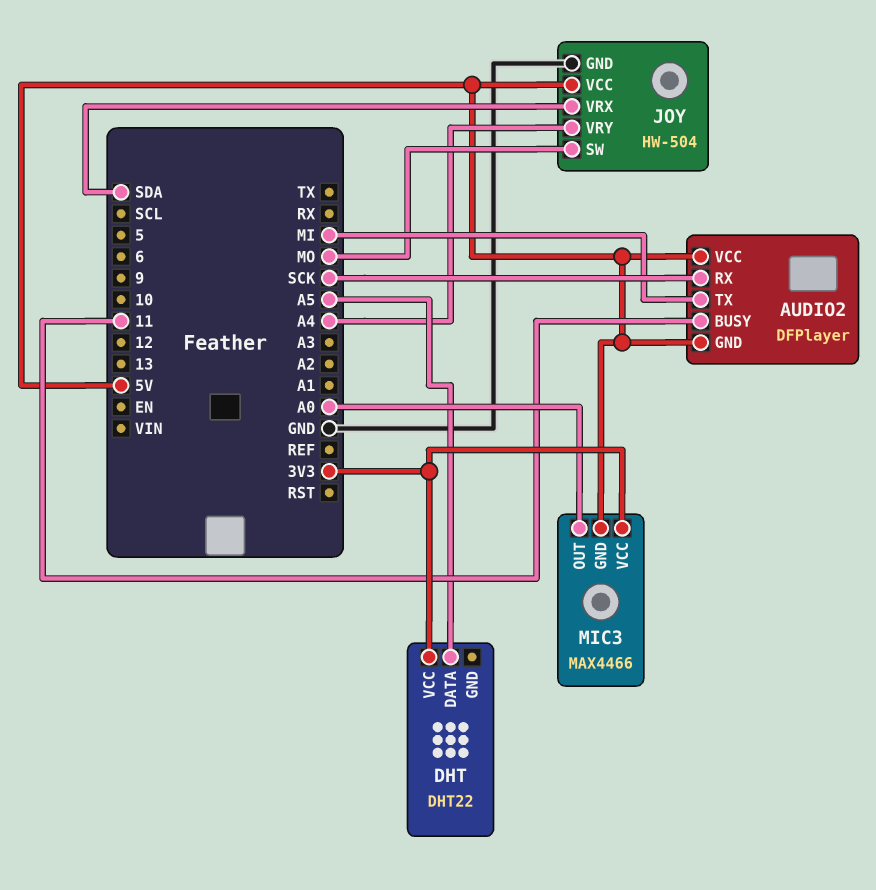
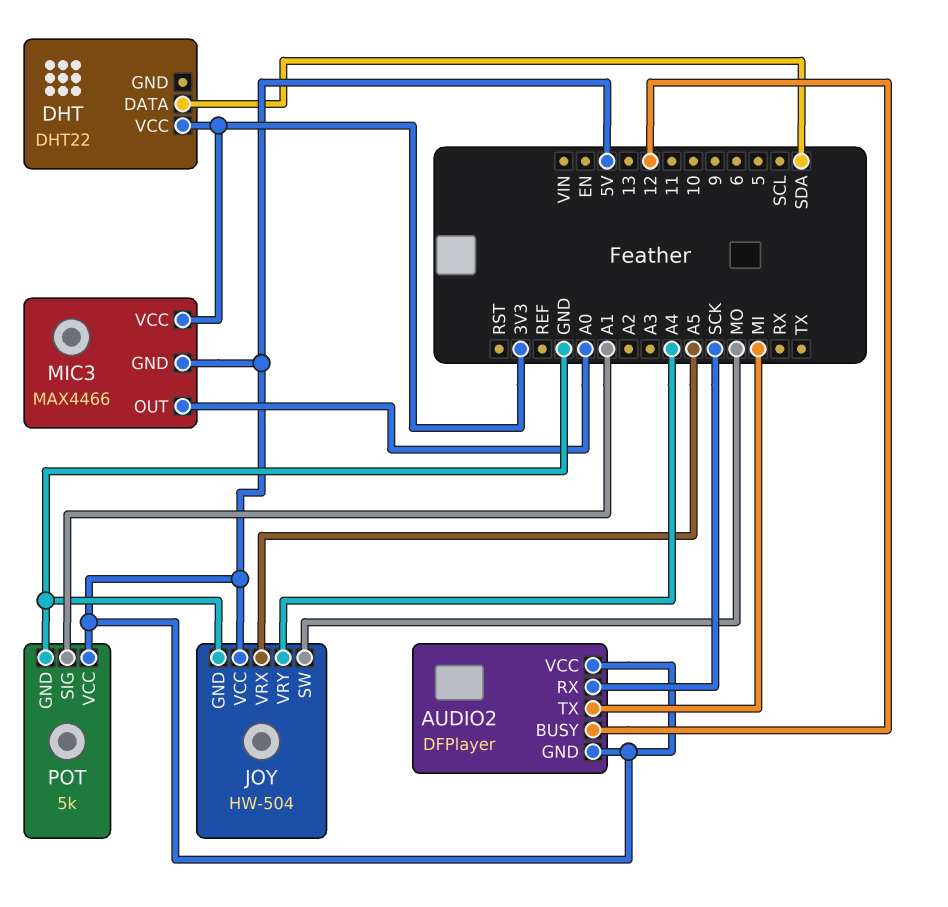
AUDIO2 pin BUSY: 11 -> 12
DHT pin DATA: A5 -> SDA
JOY pin VRX: SDA -> A5
POT: none -> 5k
POT pin GND: none -> GND
POT pin SIG: none -> A1
POT pin VCC: none -> 5V

